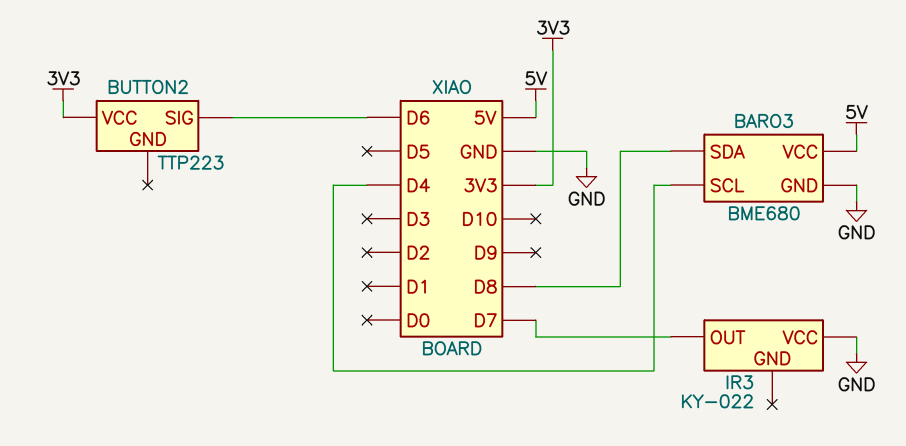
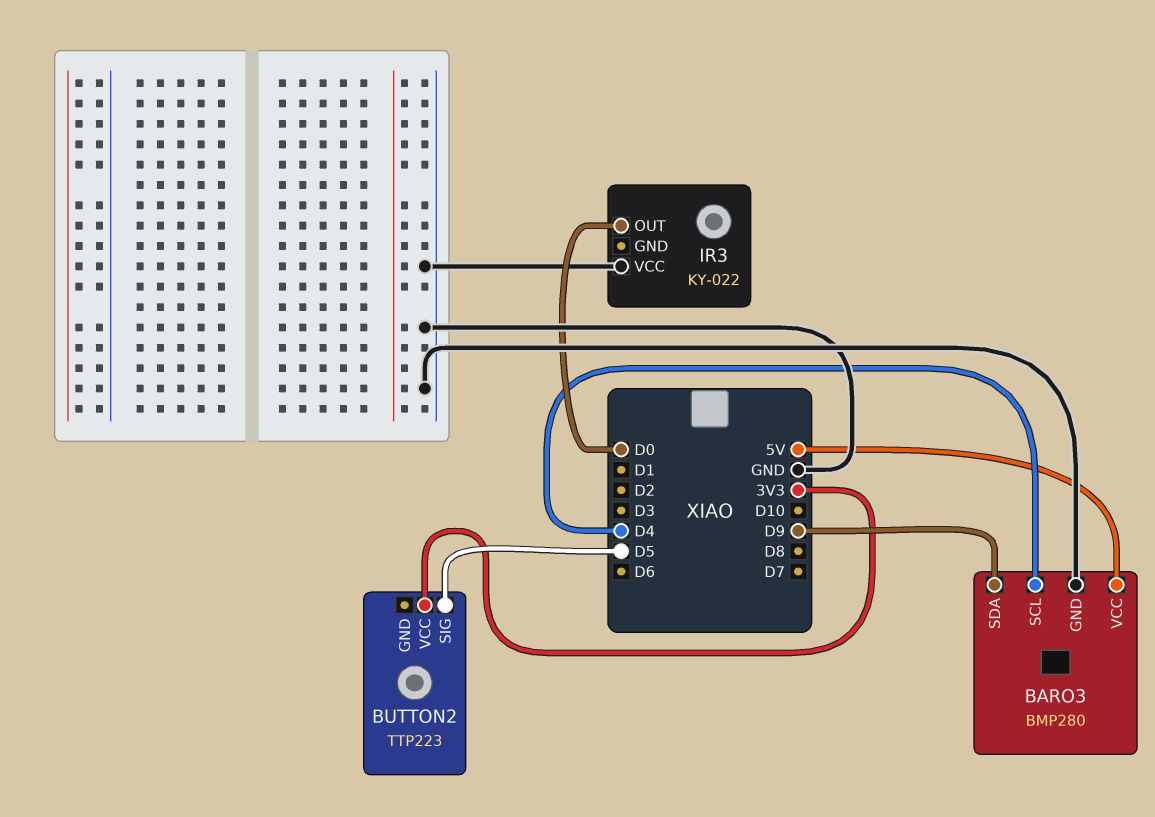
BARO3: BME680 -> BMP280
BARO3 pin SDA: D8 -> D9
BUTTON2 pin SIG: D6 -> D5
IR3 pin OUT: D7 -> D0

